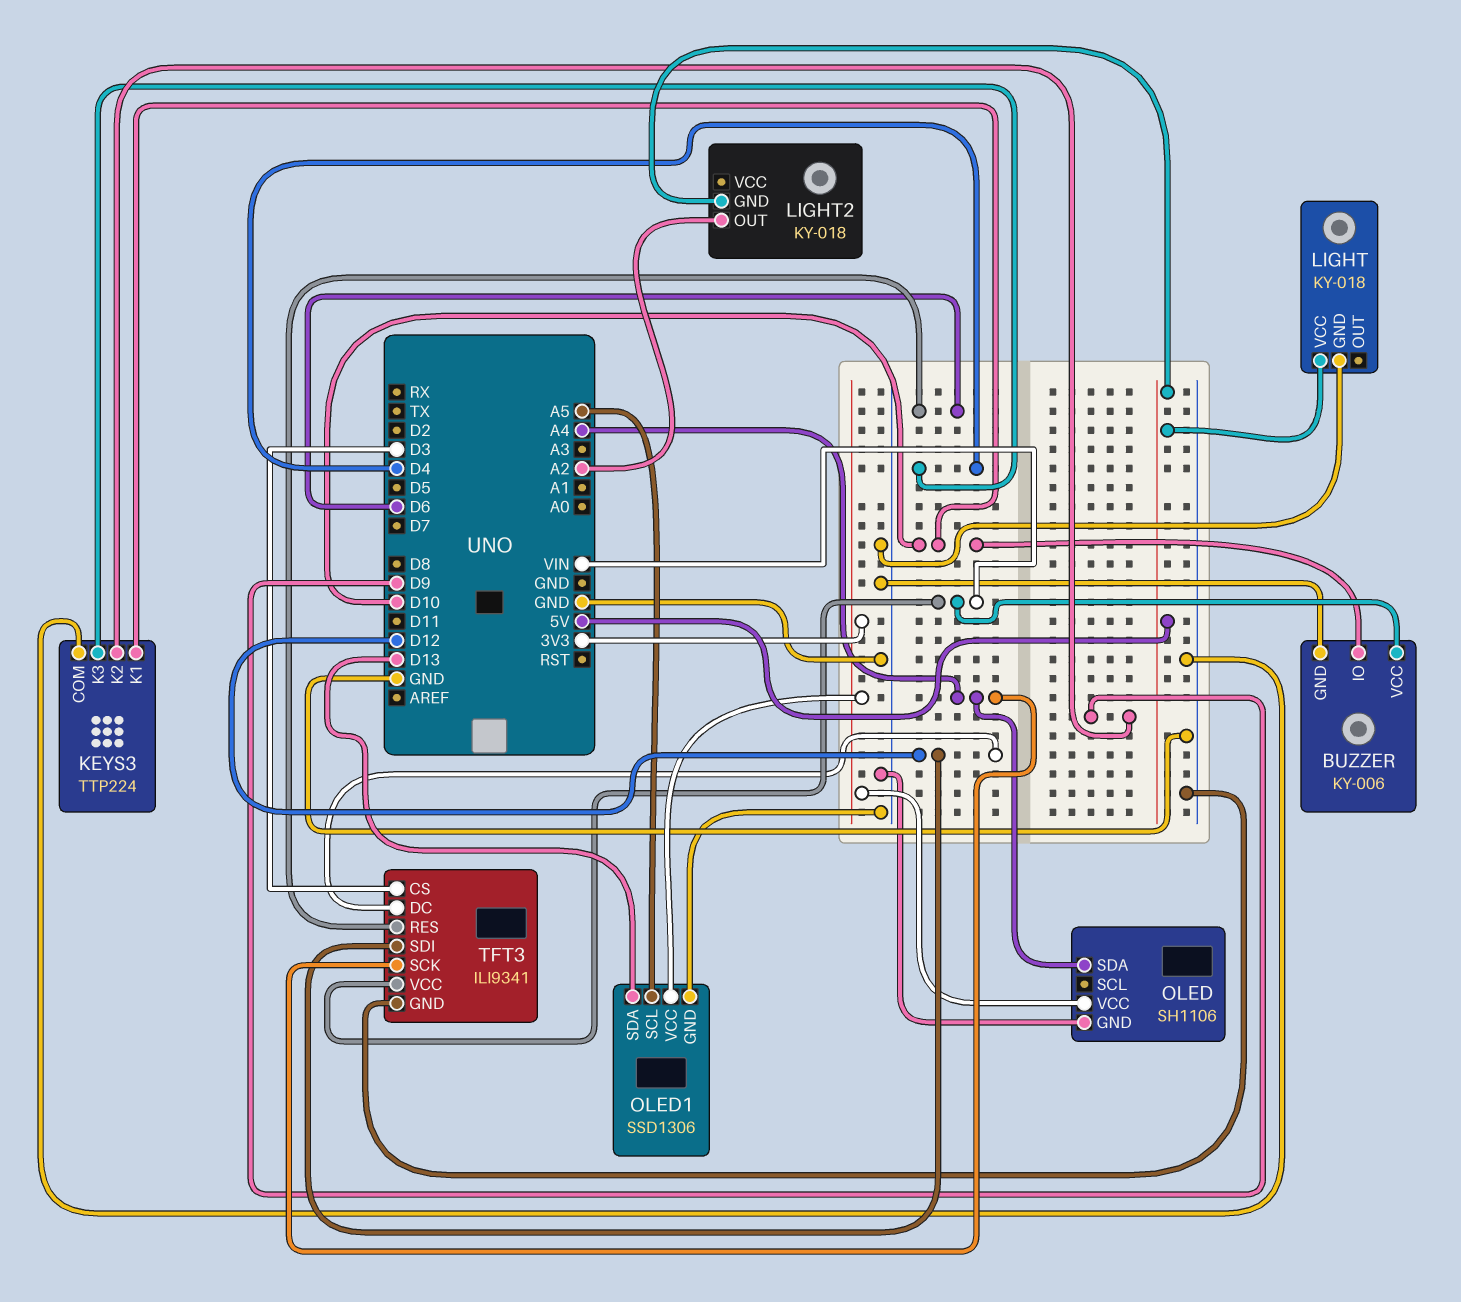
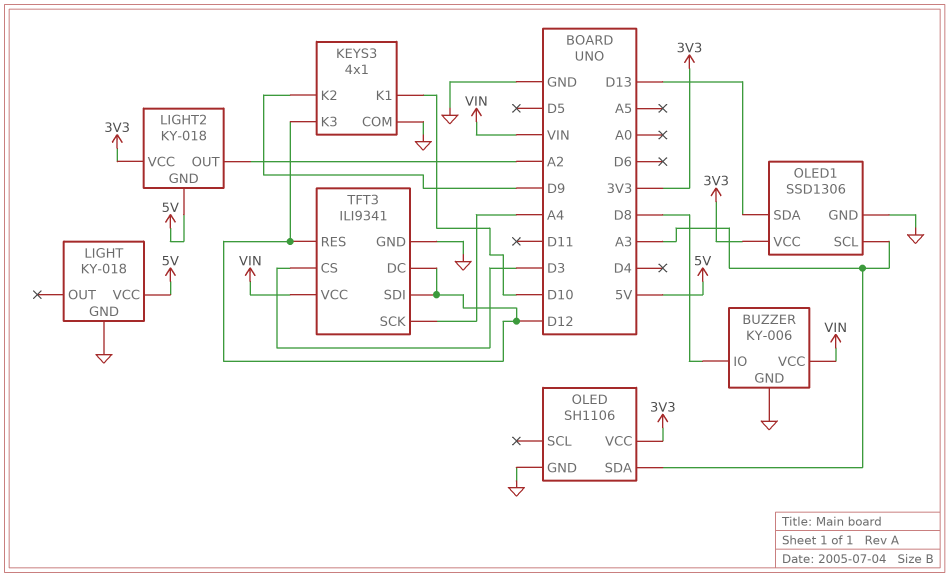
BUZZER pin IO: D10 -> D8
KEYS3: TTP224 -> 4x1
KEYS3 pin K3: D4 -> D12
LIGHT2 pin VCC: none -> 3V3
OLED pin SDA: A4 -> A3
OLED1 pin SCL: A5 -> A3
TFT3 pin RES: D6 -> D12

